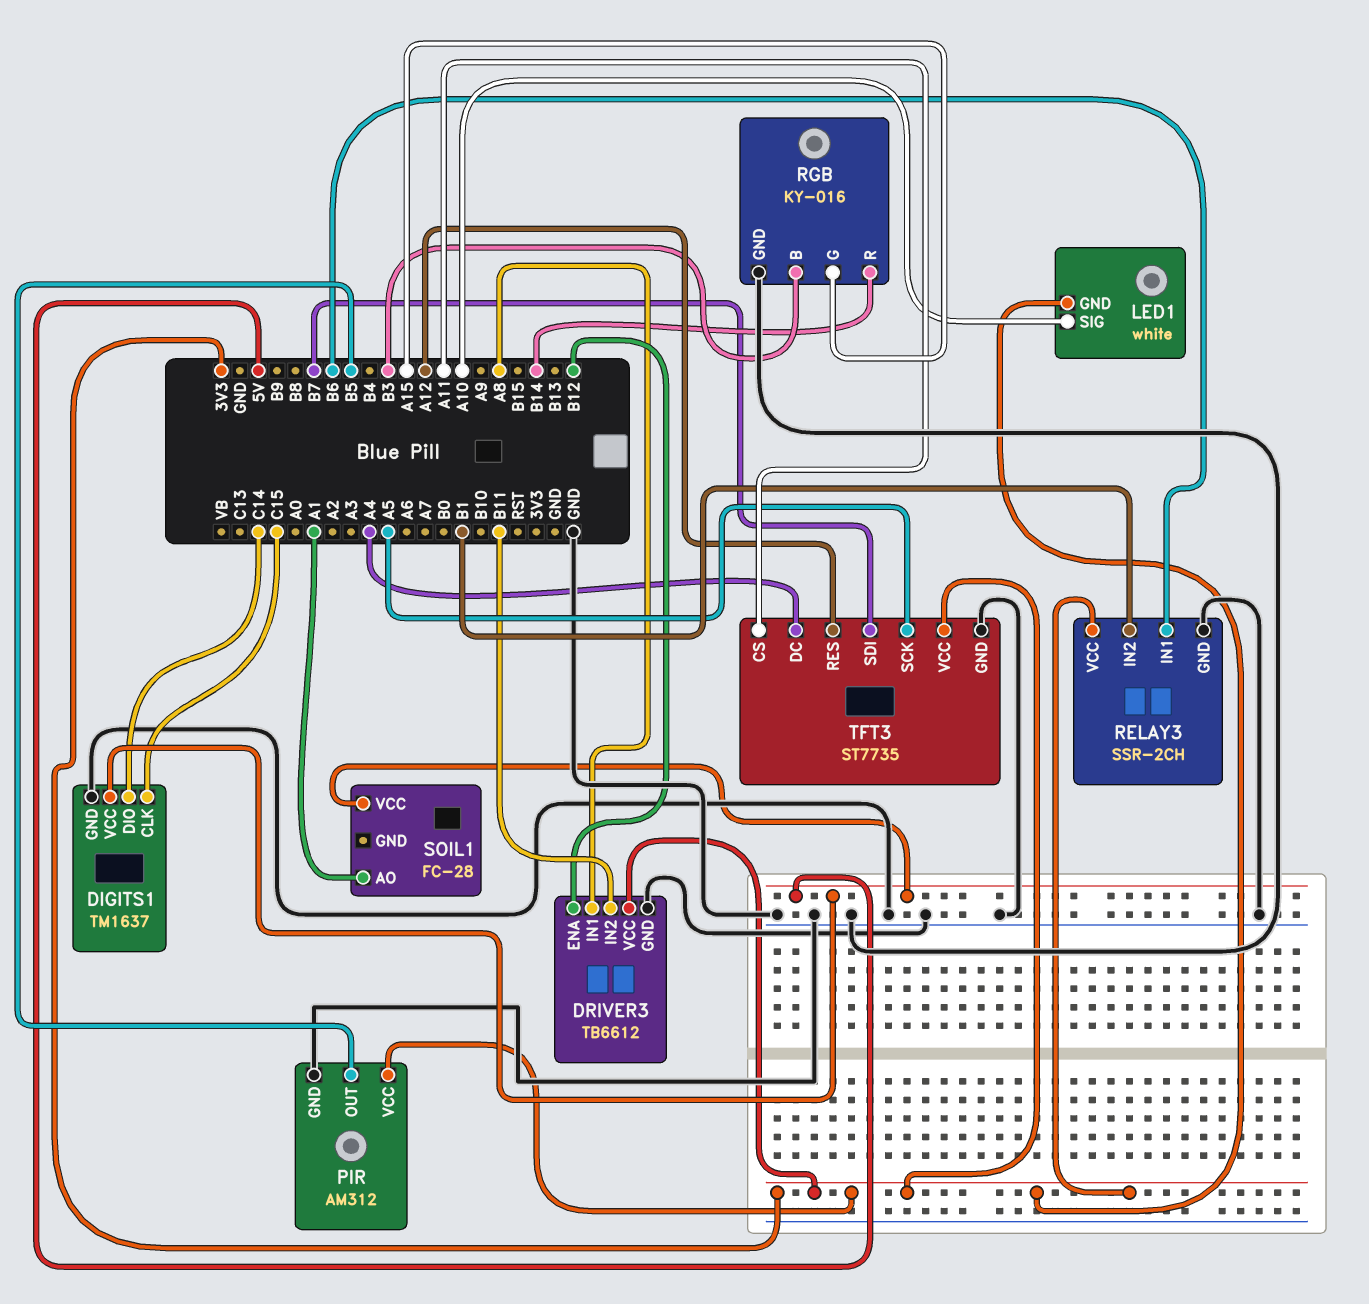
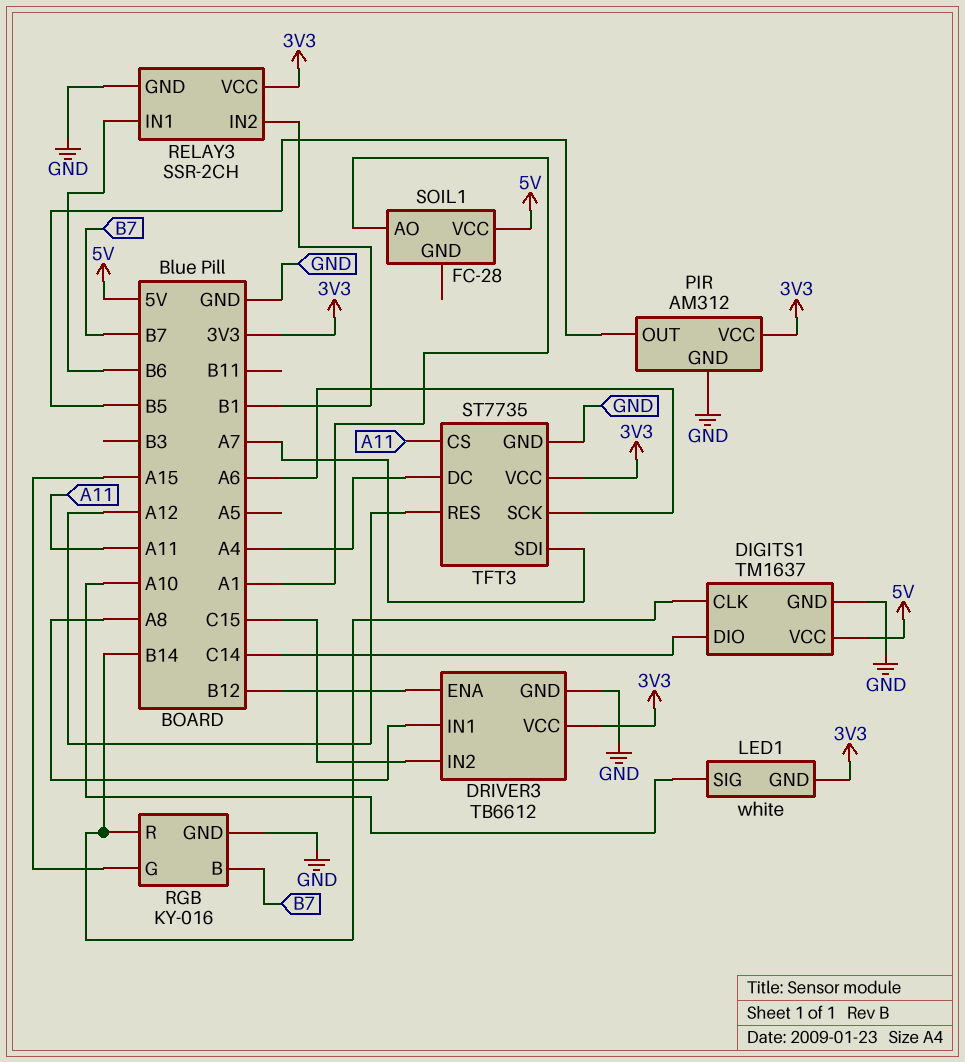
DIGITS1 pin CLK: C15 -> B14
DRIVER3 pin IN2: B11 -> C15
RGB pin B: B3 -> B7
TFT3 pin SCK: A5 -> A6
TFT3 pin SDI: B7 -> A7

